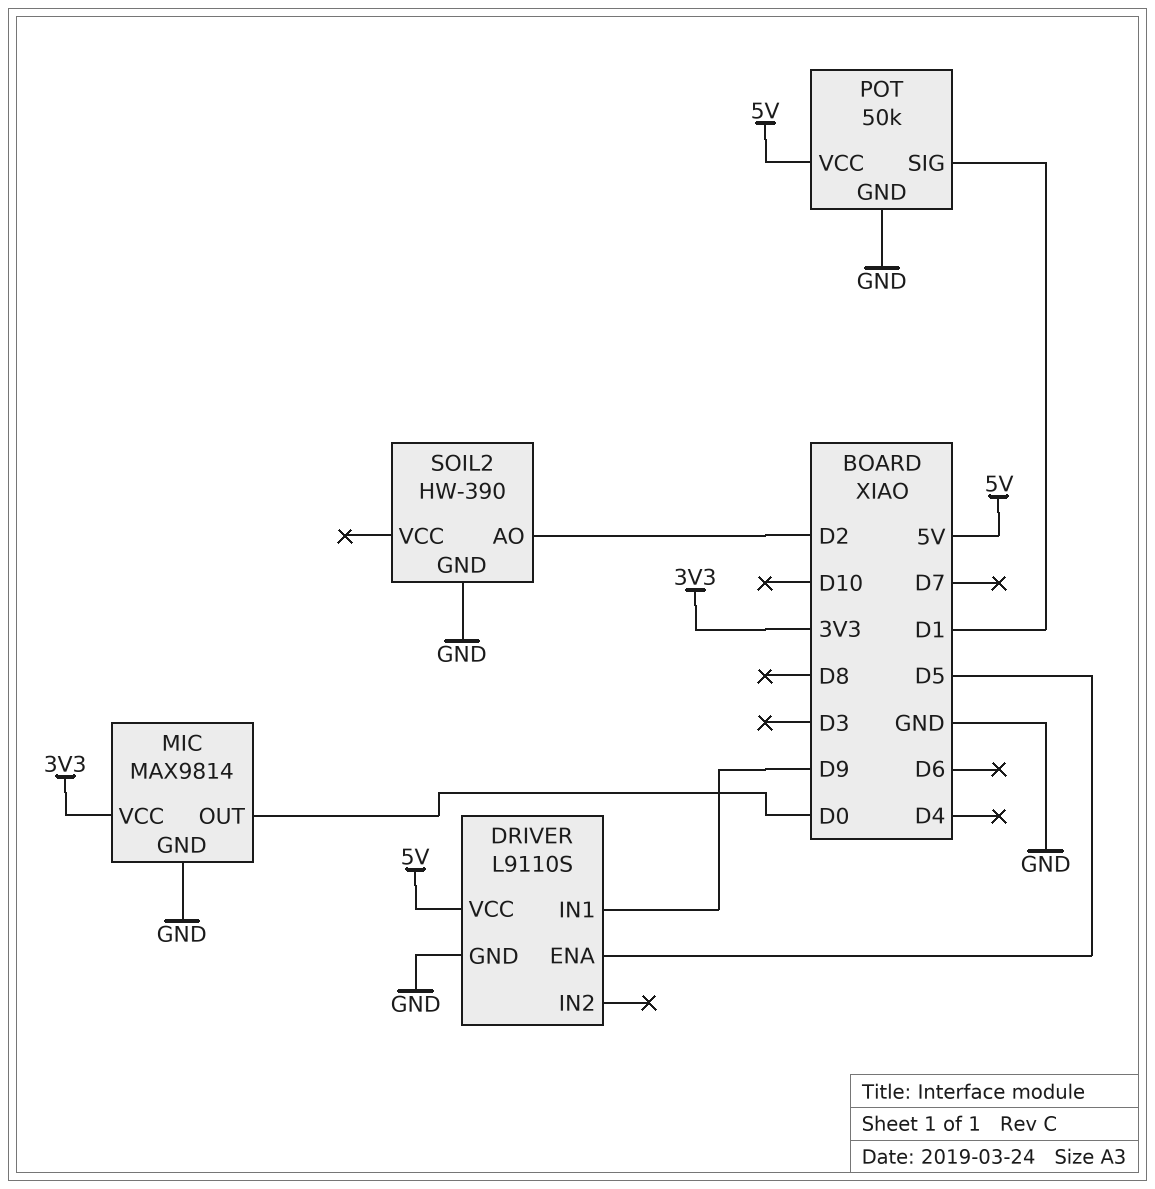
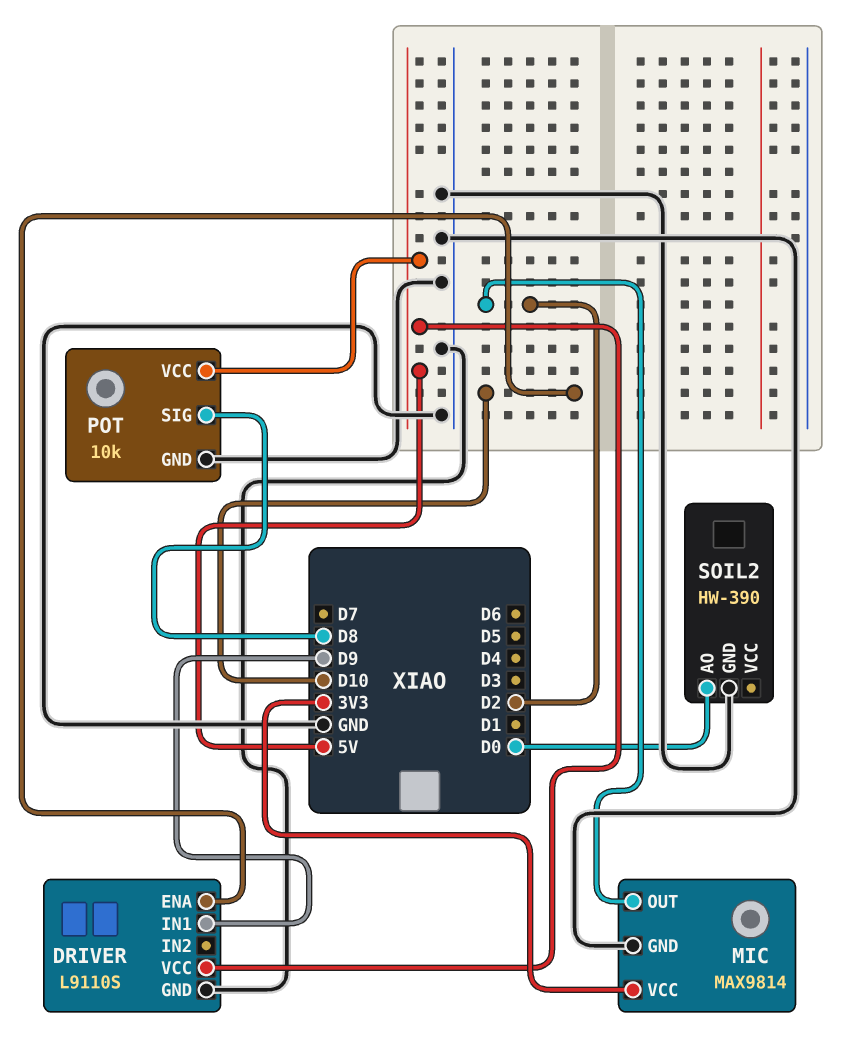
DRIVER pin ENA: D5 -> D10
MIC pin OUT: D0 -> D2
POT: 50k -> 10k
POT pin SIG: D1 -> D8
SOIL2 pin AO: D2 -> D0

